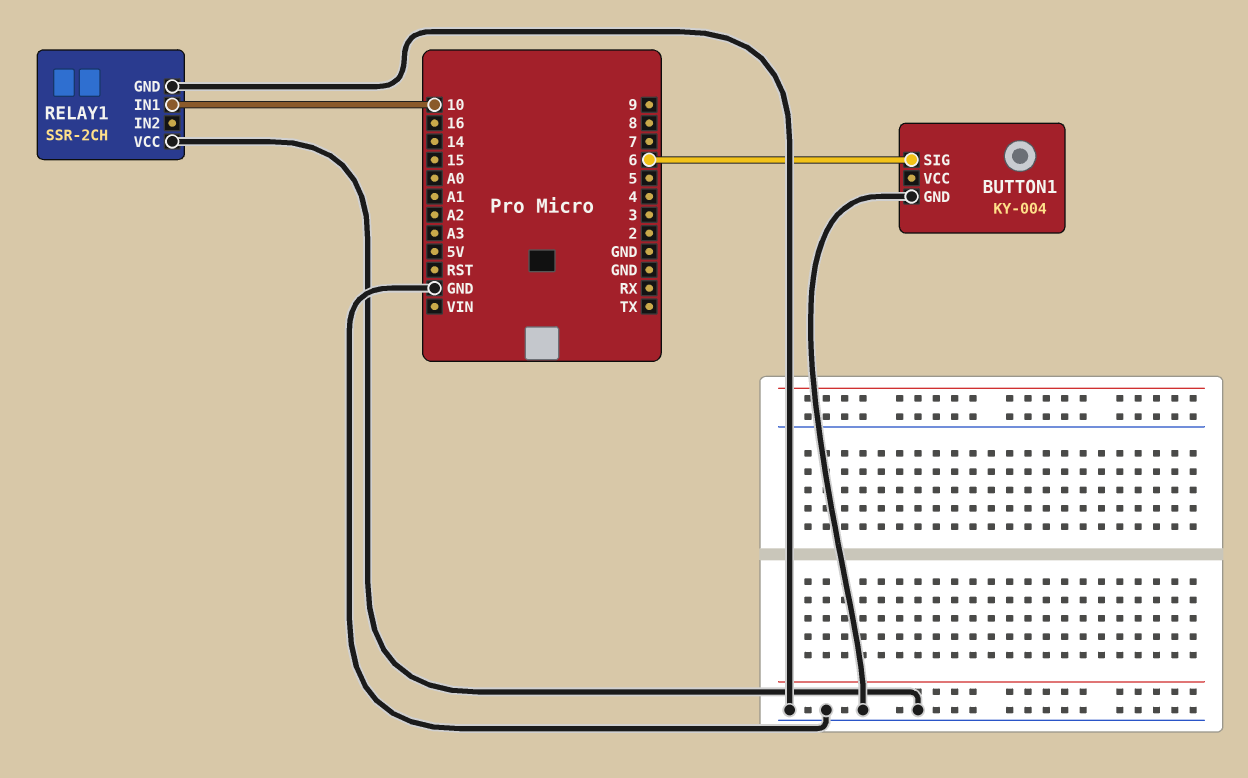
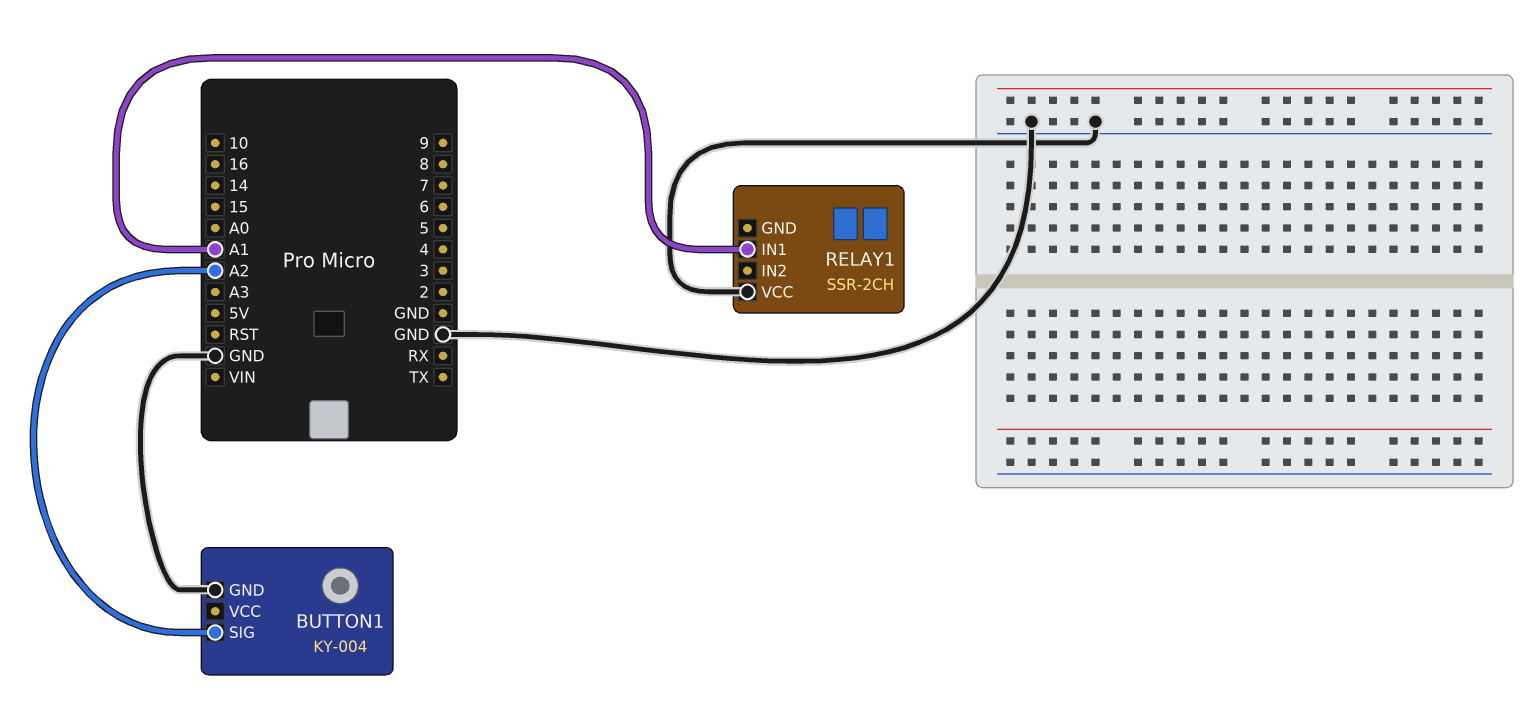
BUTTON1 pin SIG: 6 -> A2
RELAY1 pin GND: GND -> none
RELAY1 pin IN1: 10 -> A1

